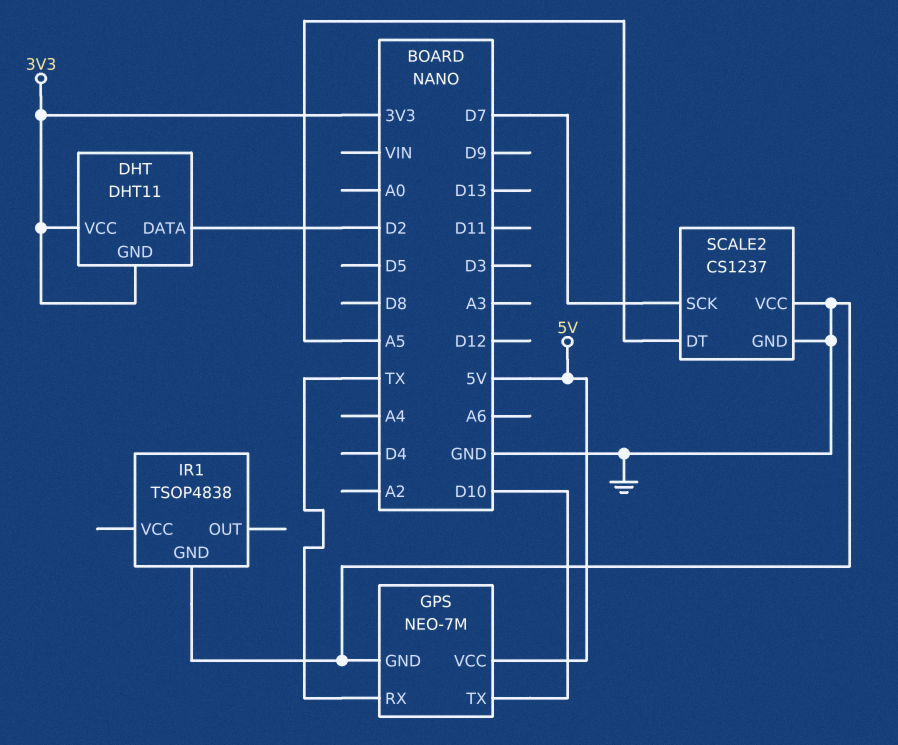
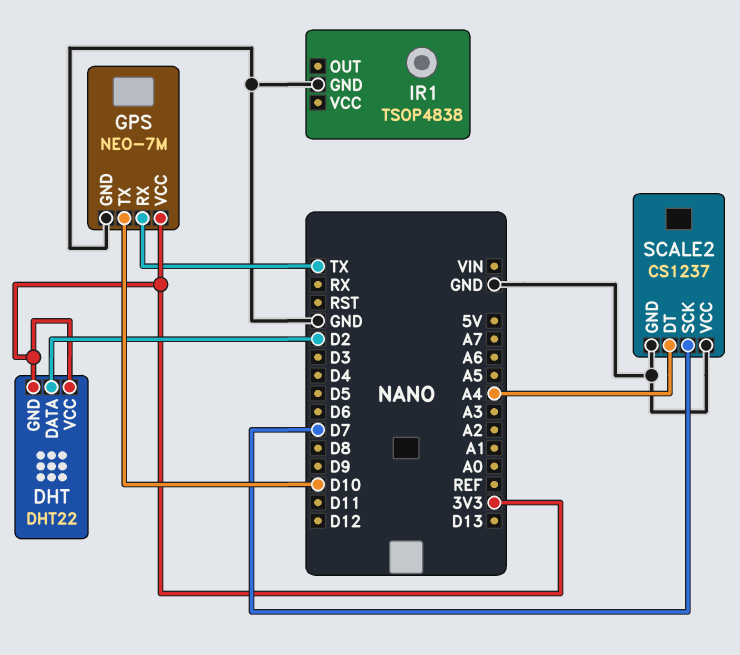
DHT: DHT11 -> DHT22
GPS pin VCC: 5V -> 3V3
SCALE2 pin DT: A5 -> A4

